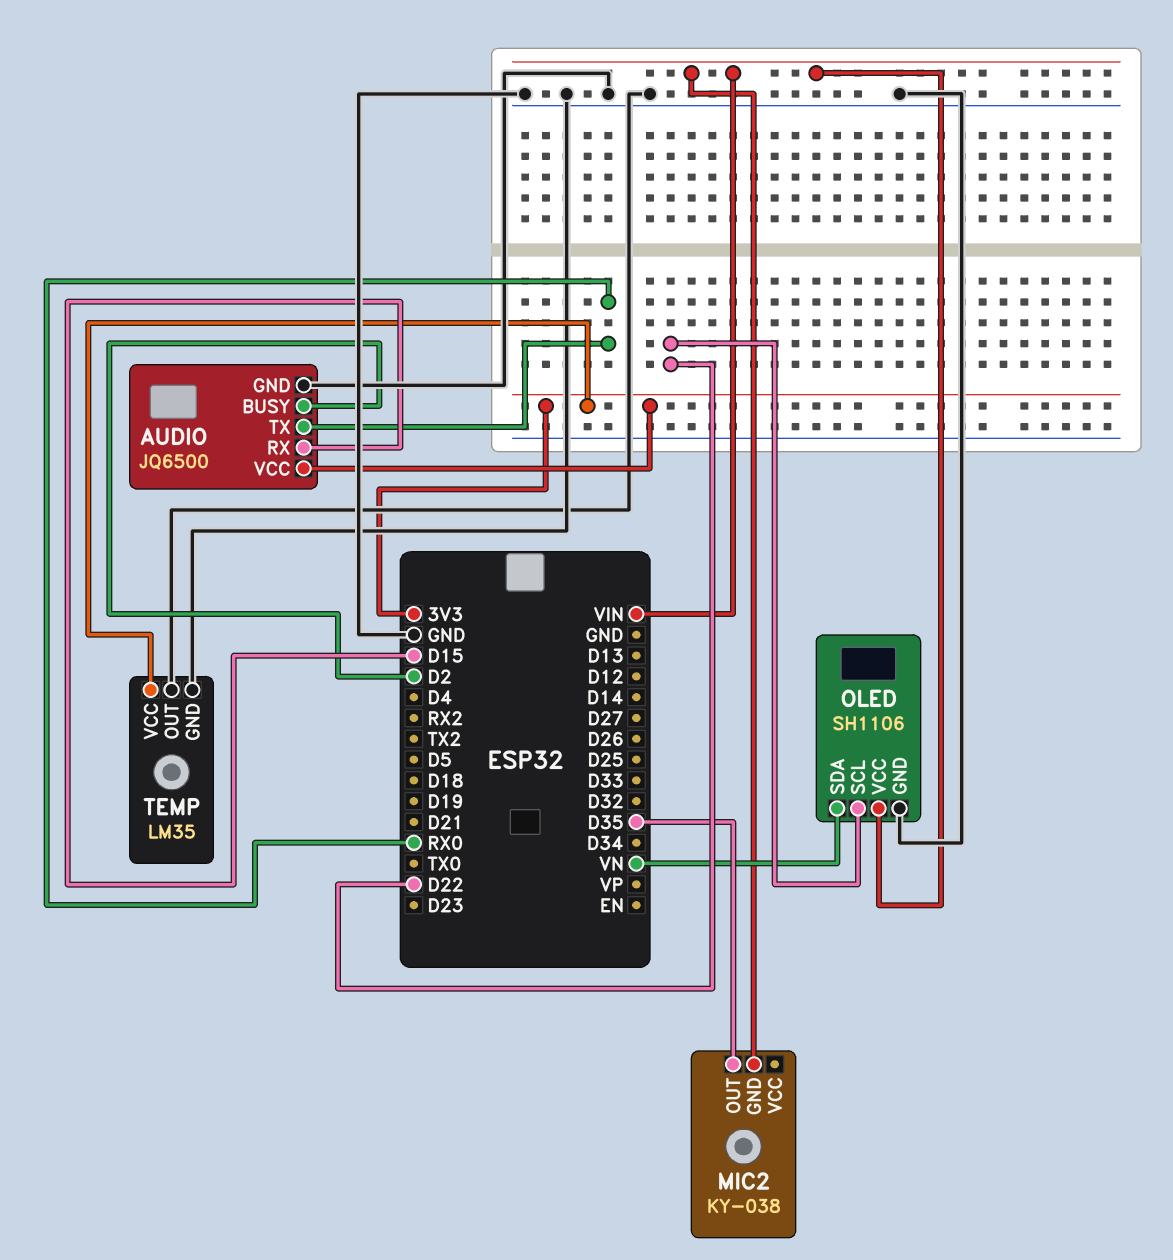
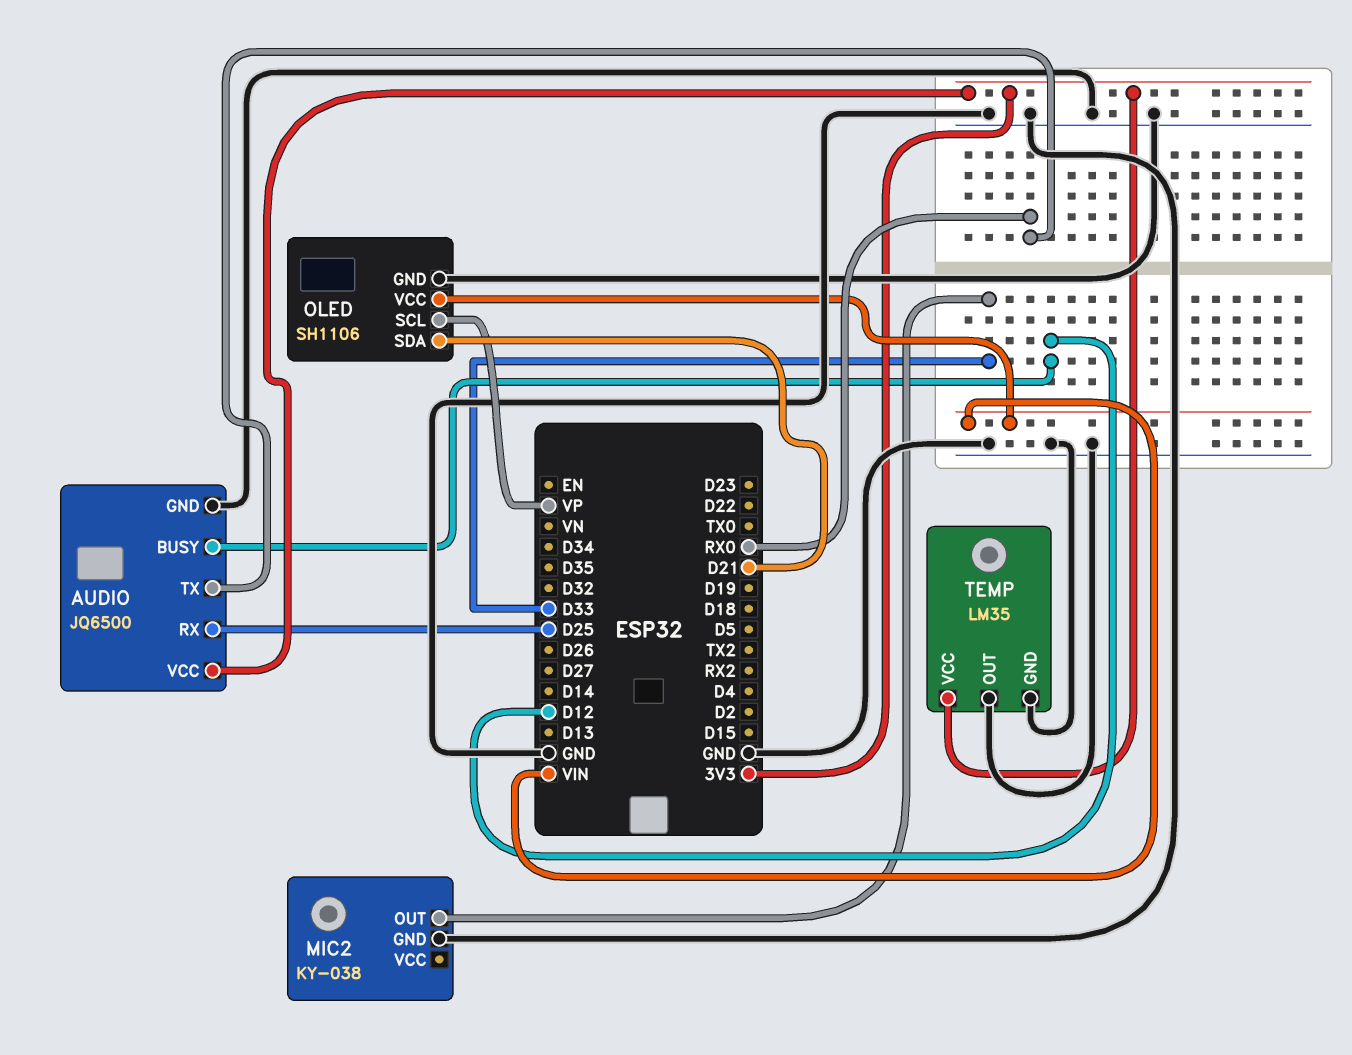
AUDIO pin BUSY: D2 -> D12
AUDIO pin RX: D15 -> D25
MIC2 pin GND: VIN -> GND
MIC2 pin OUT: D35 -> D33
OLED pin SCL: D22 -> VP
OLED pin SDA: VN -> D21

